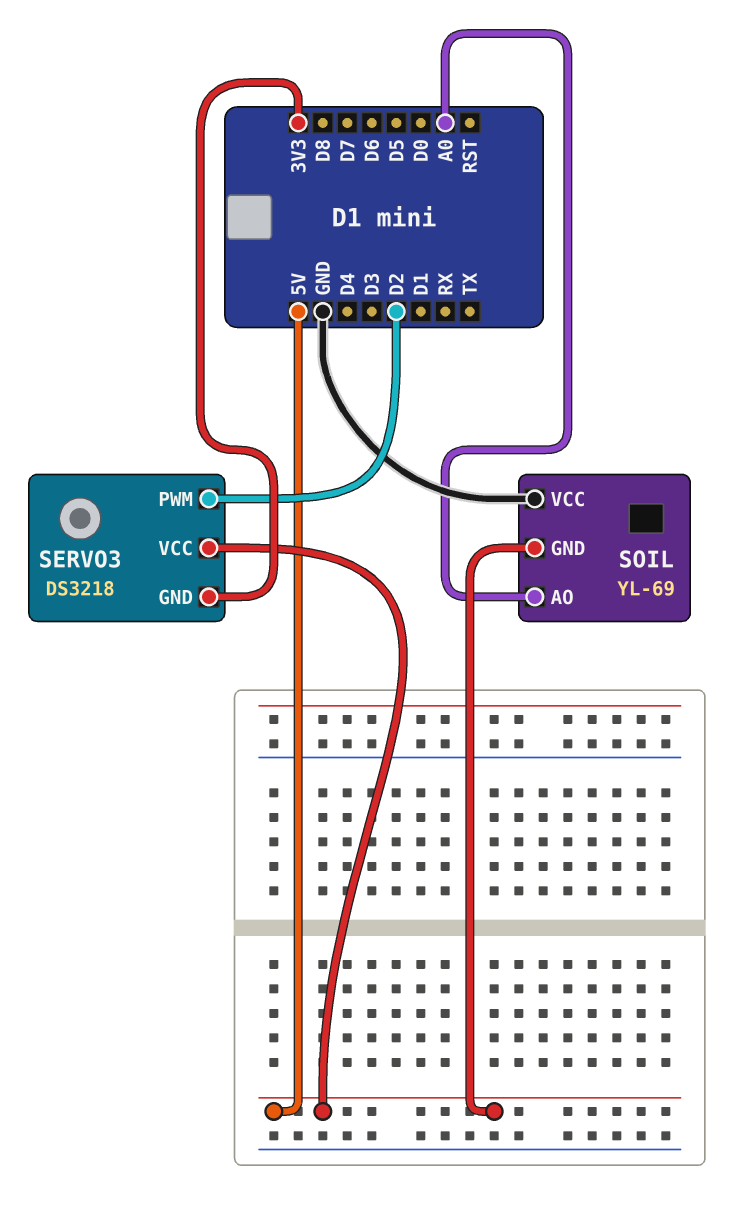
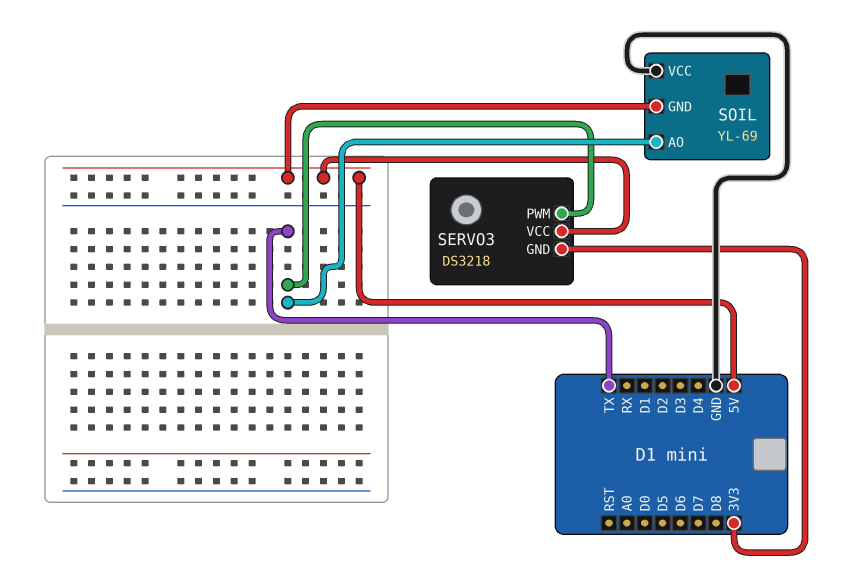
SERVO3 pin PWM: D2 -> TX
SOIL pin AO: A0 -> TX

